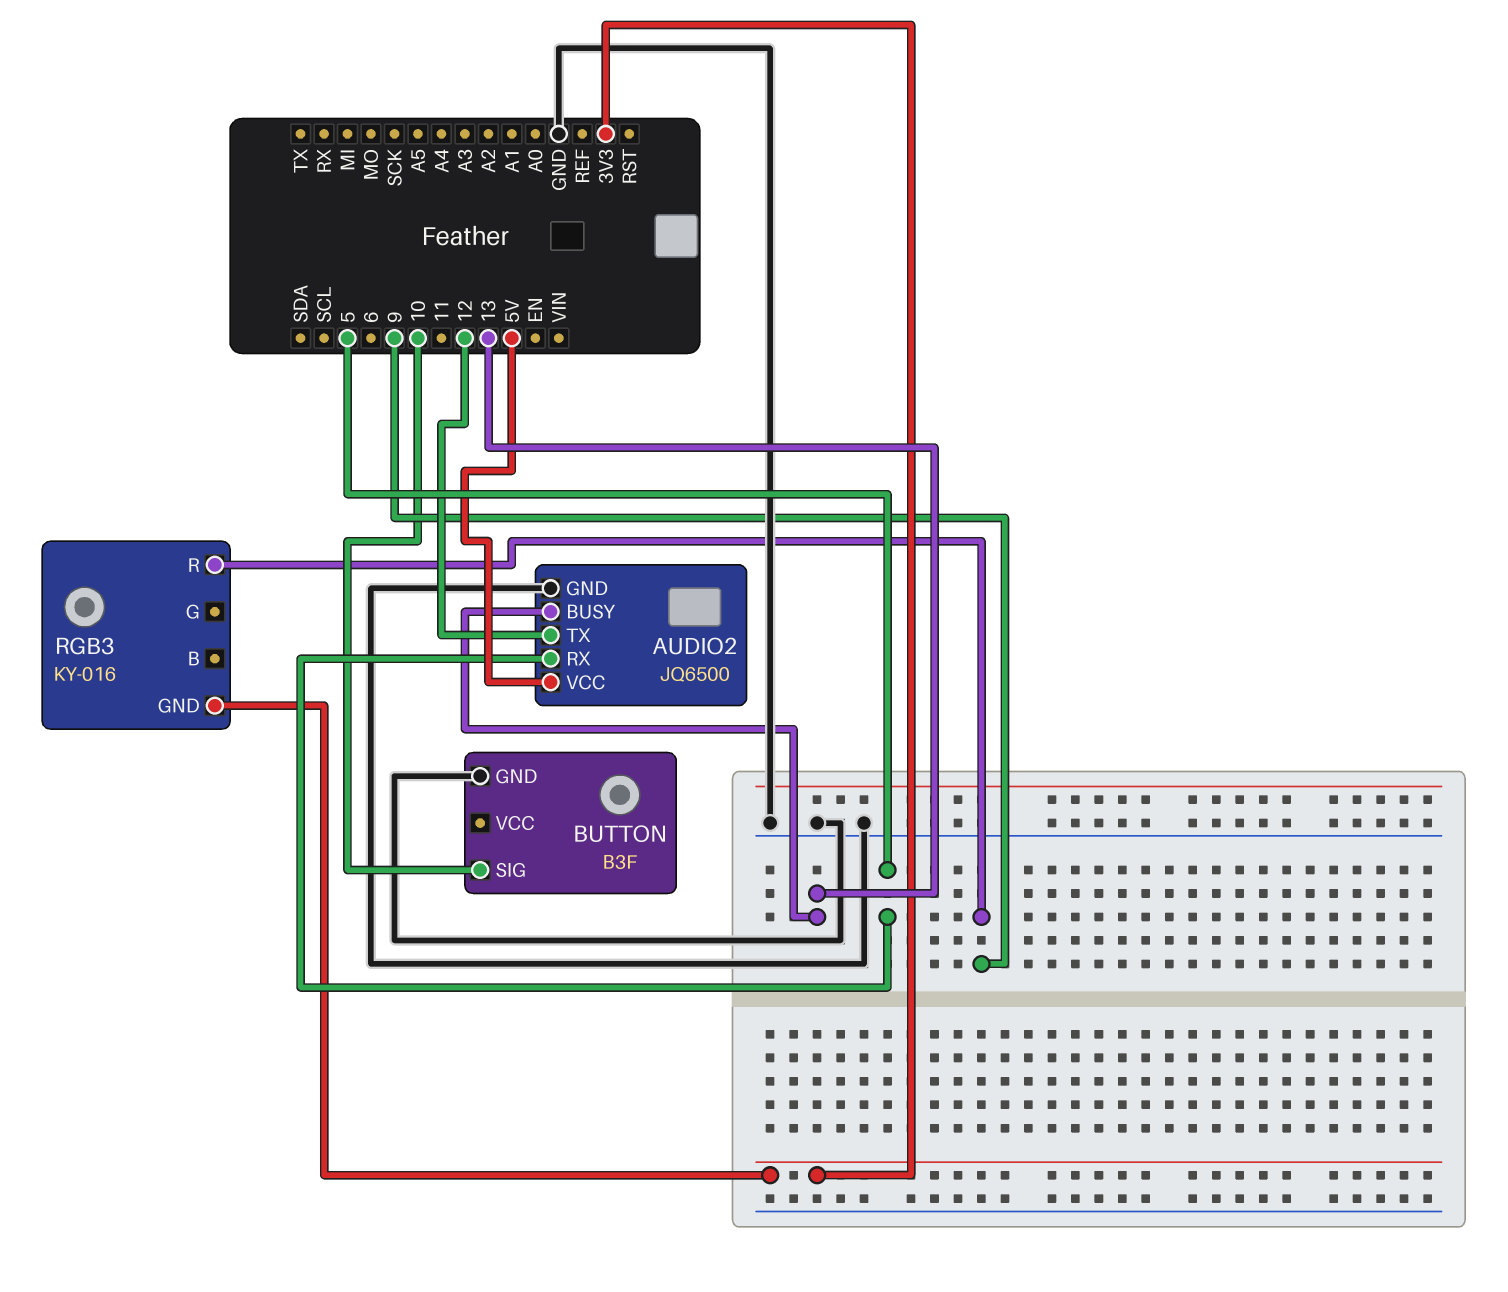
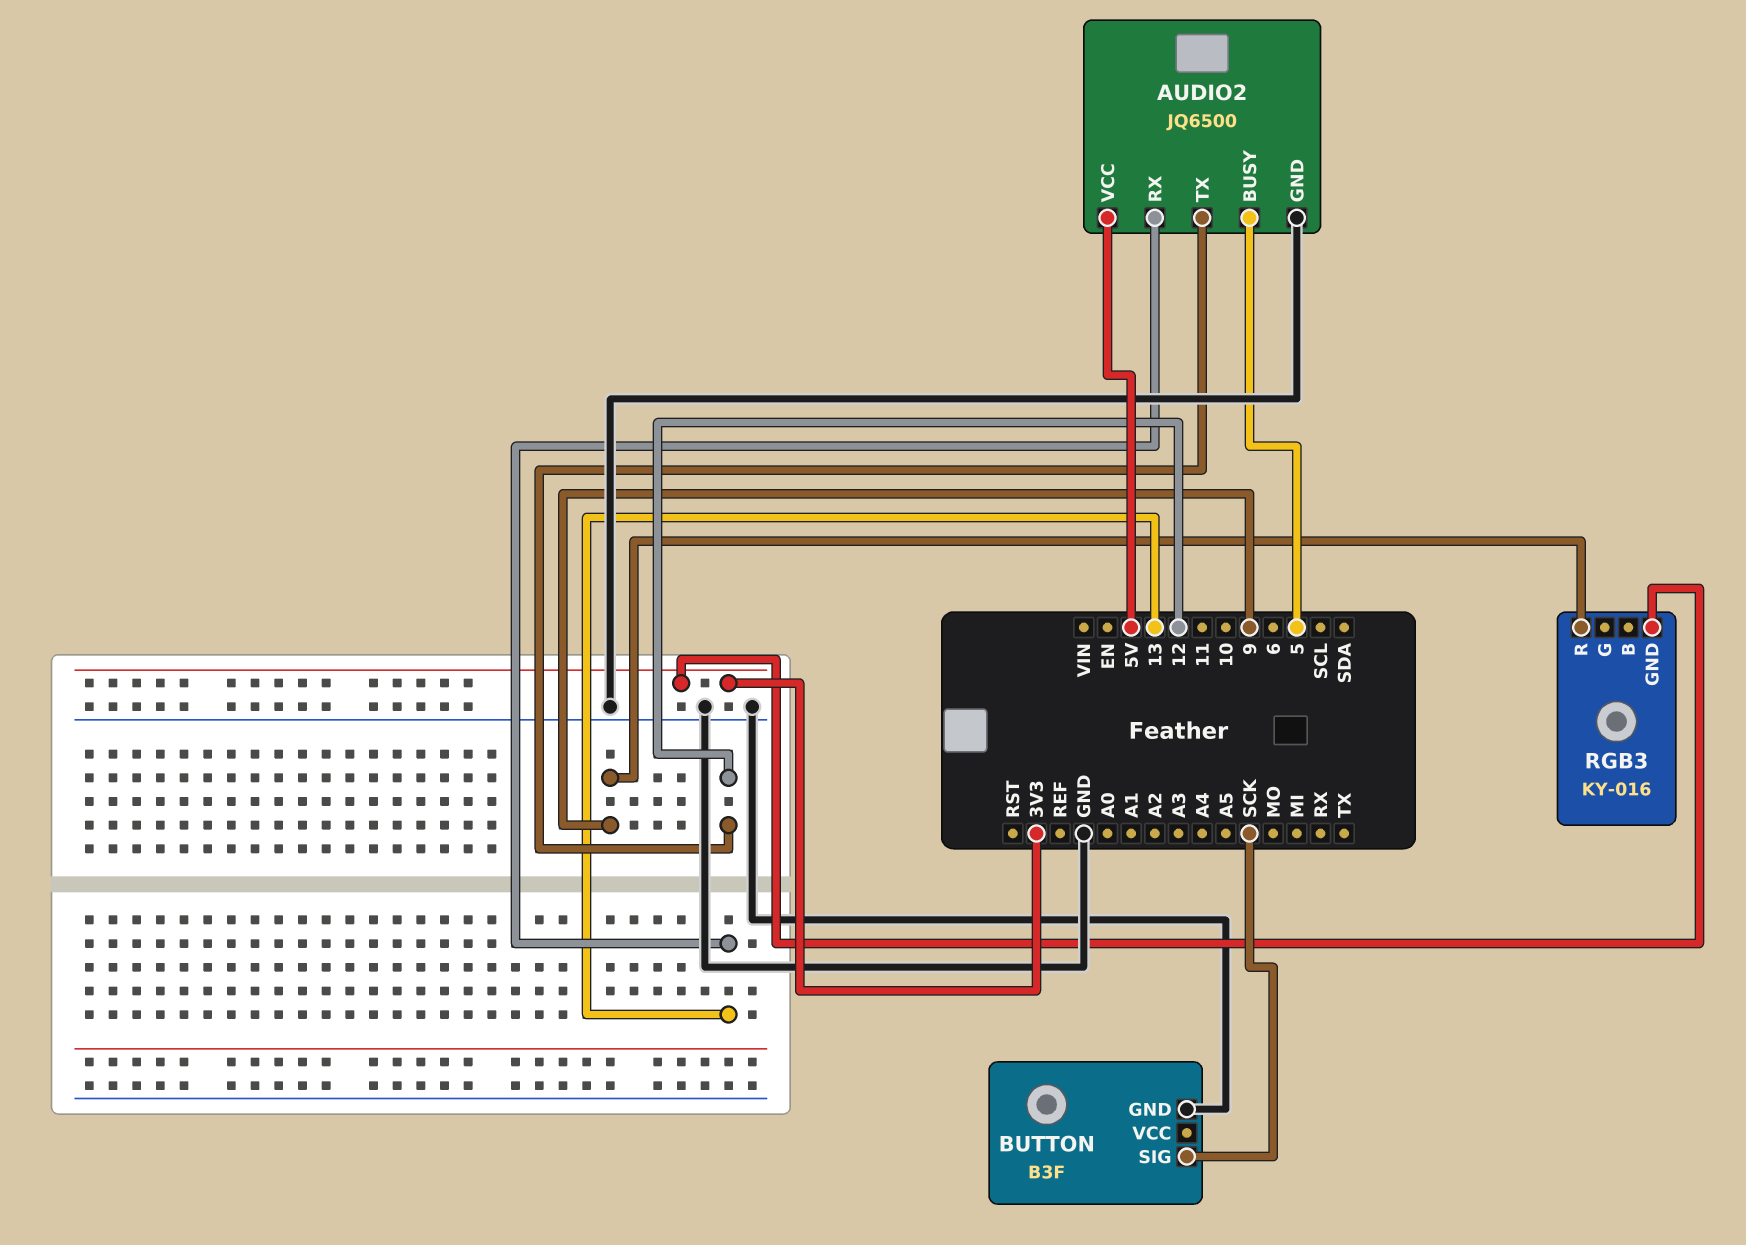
AUDIO2 pin BUSY: 13 -> 5
AUDIO2 pin RX: 5 -> 13
BUTTON pin SIG: 10 -> SCK

